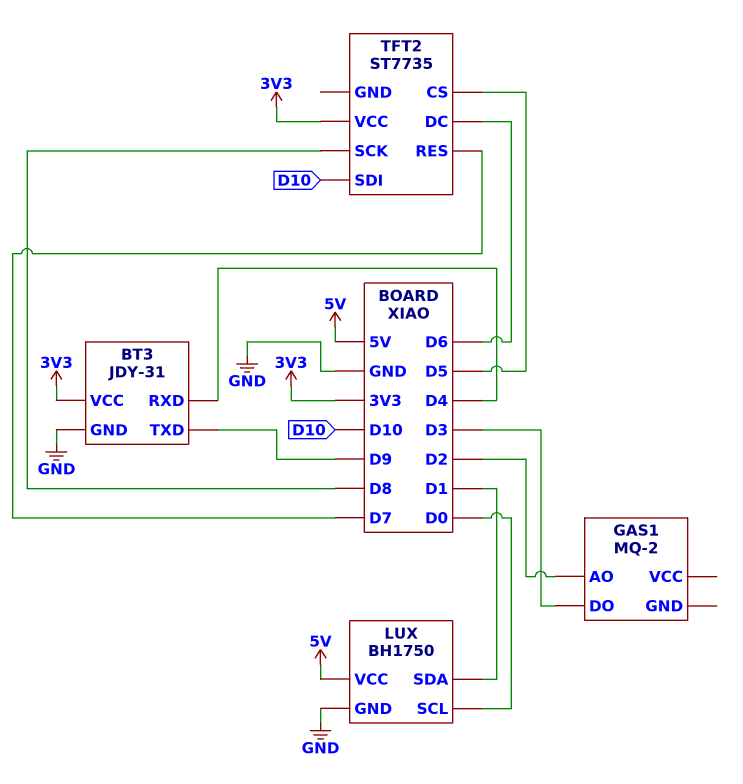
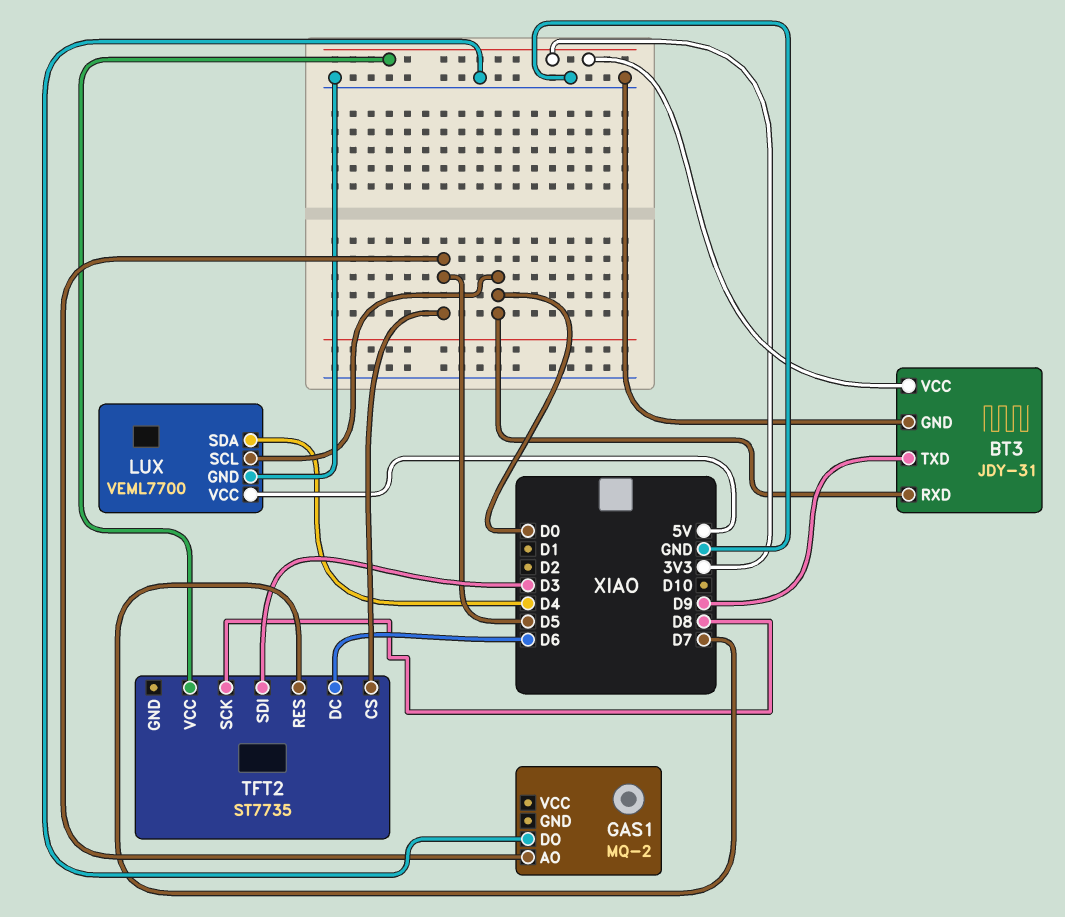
BT3 pin RXD: D4 -> D0
GAS1 pin AO: D2 -> D5
GAS1 pin DO: D3 -> GND
LUX: BH1750 -> VEML7700
LUX pin SDA: D1 -> D4
TFT2 pin SDI: D10 -> D3

